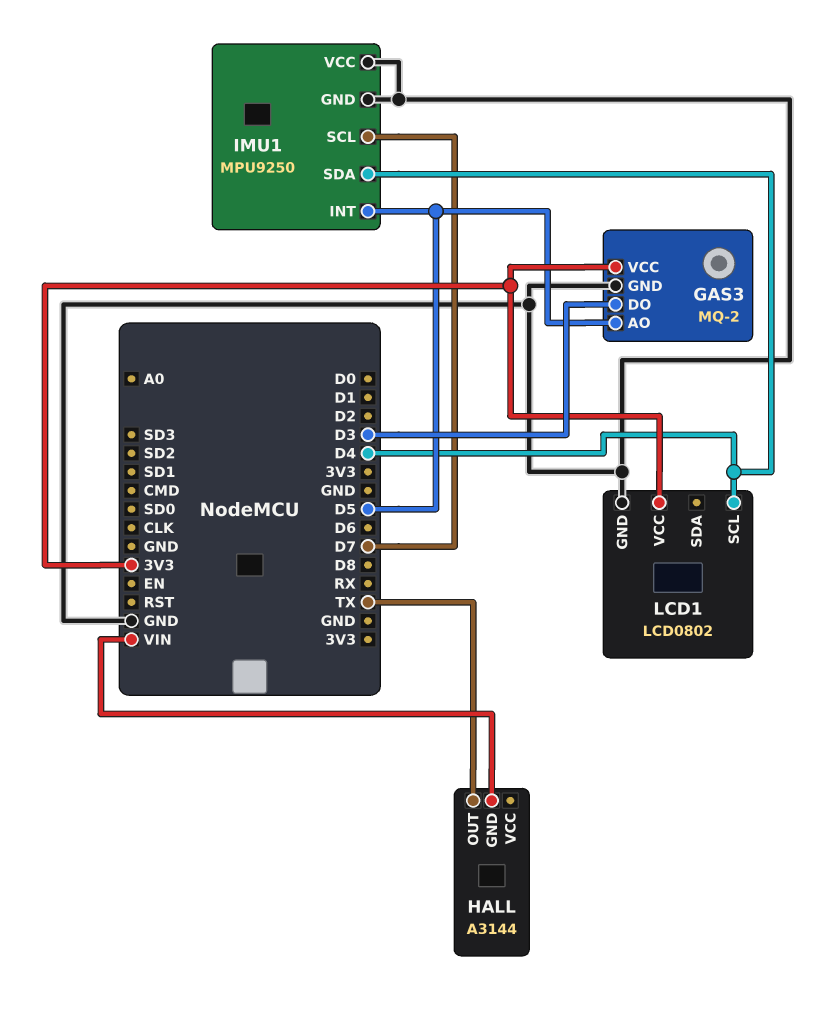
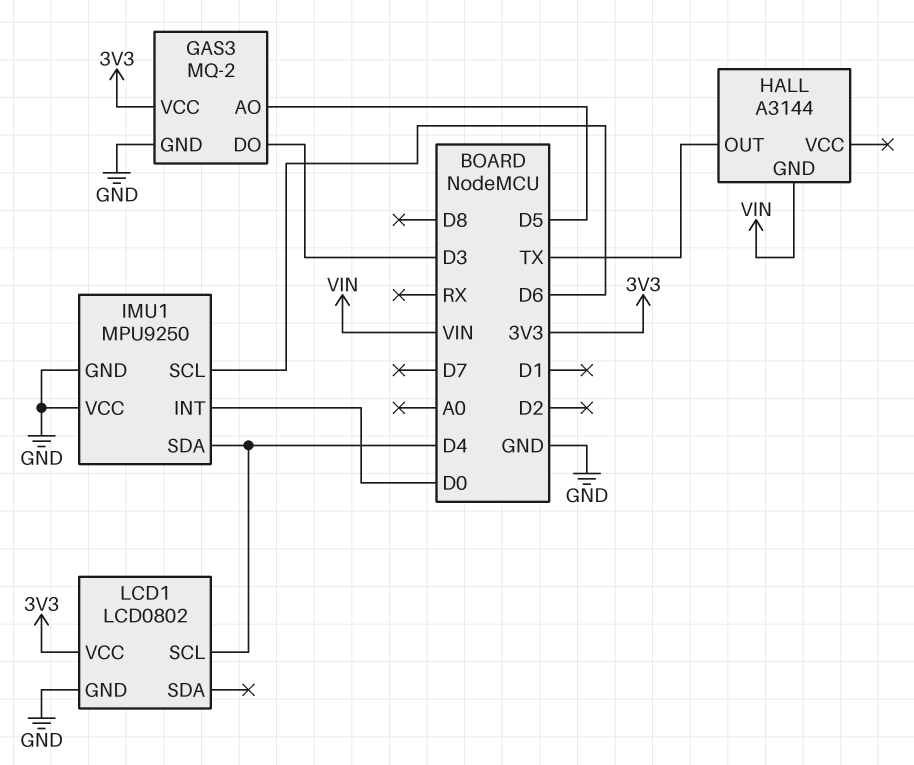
IMU1 pin INT: D5 -> D0
IMU1 pin SCL: D7 -> D6

